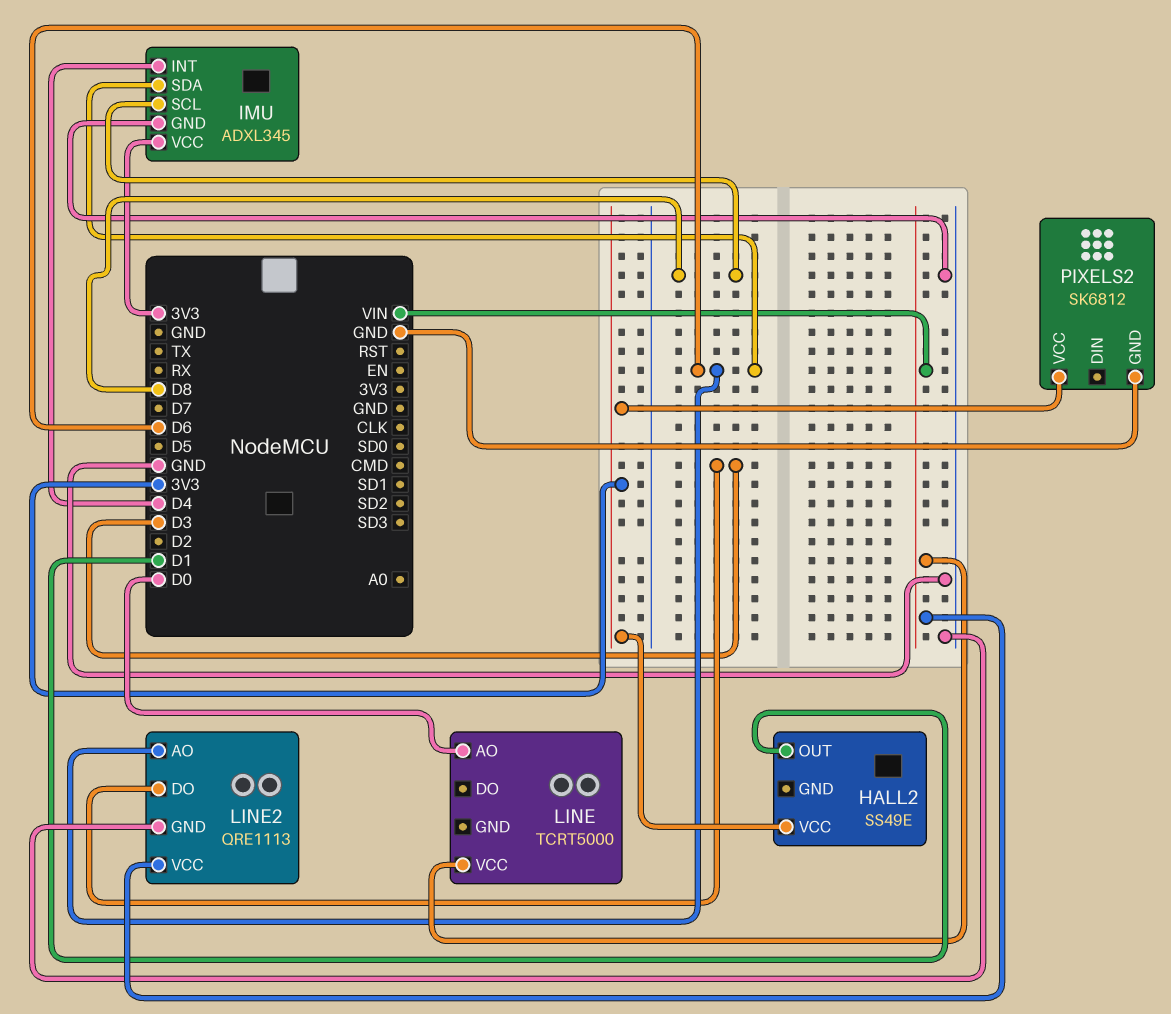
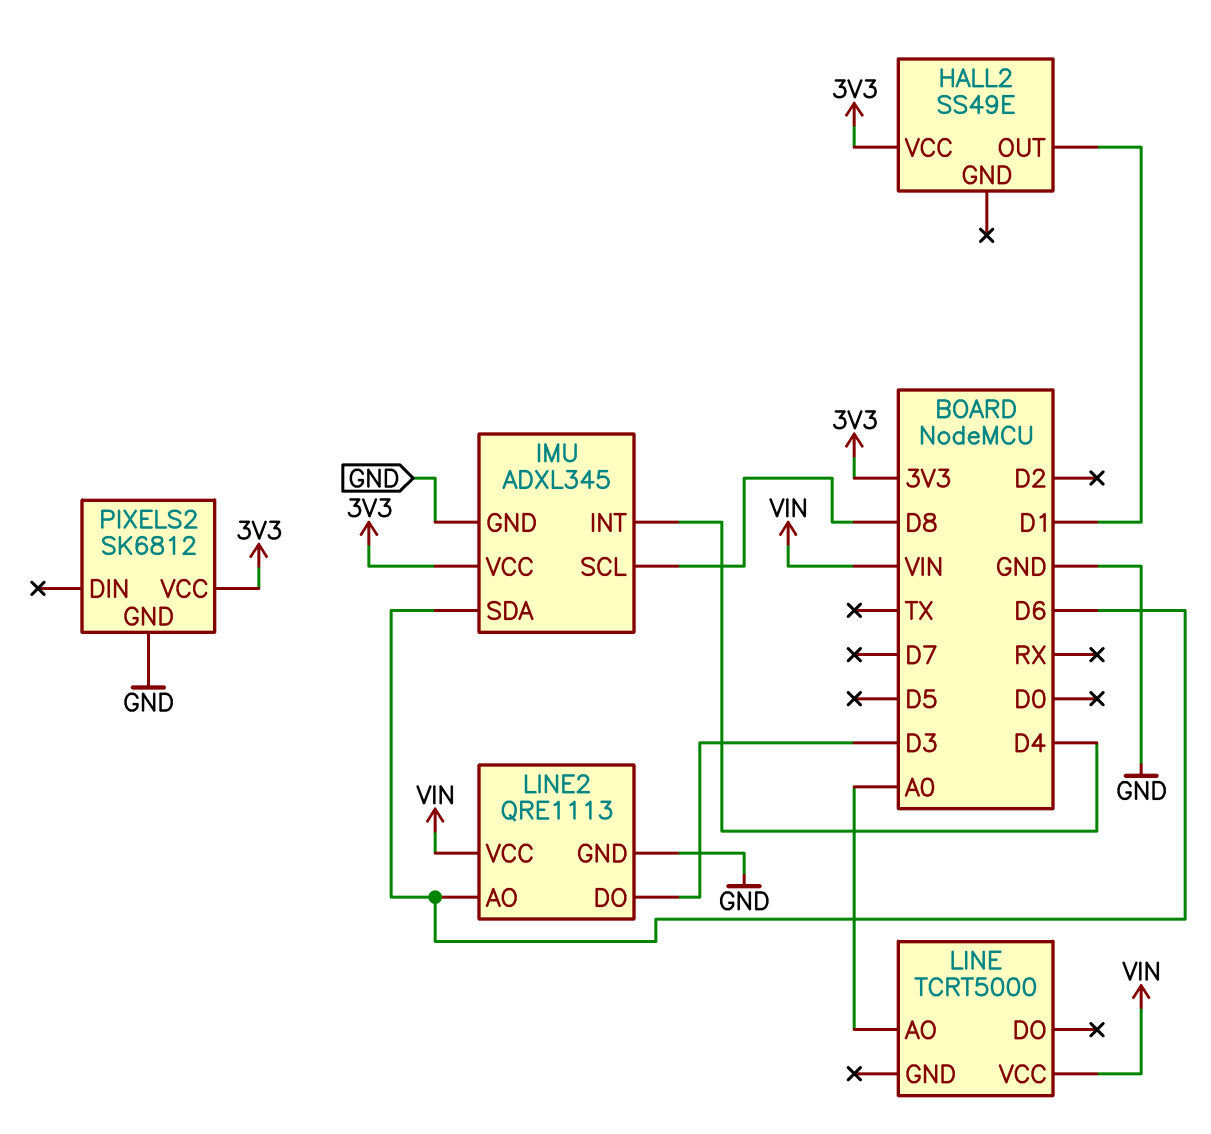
LINE pin AO: D0 -> A0

